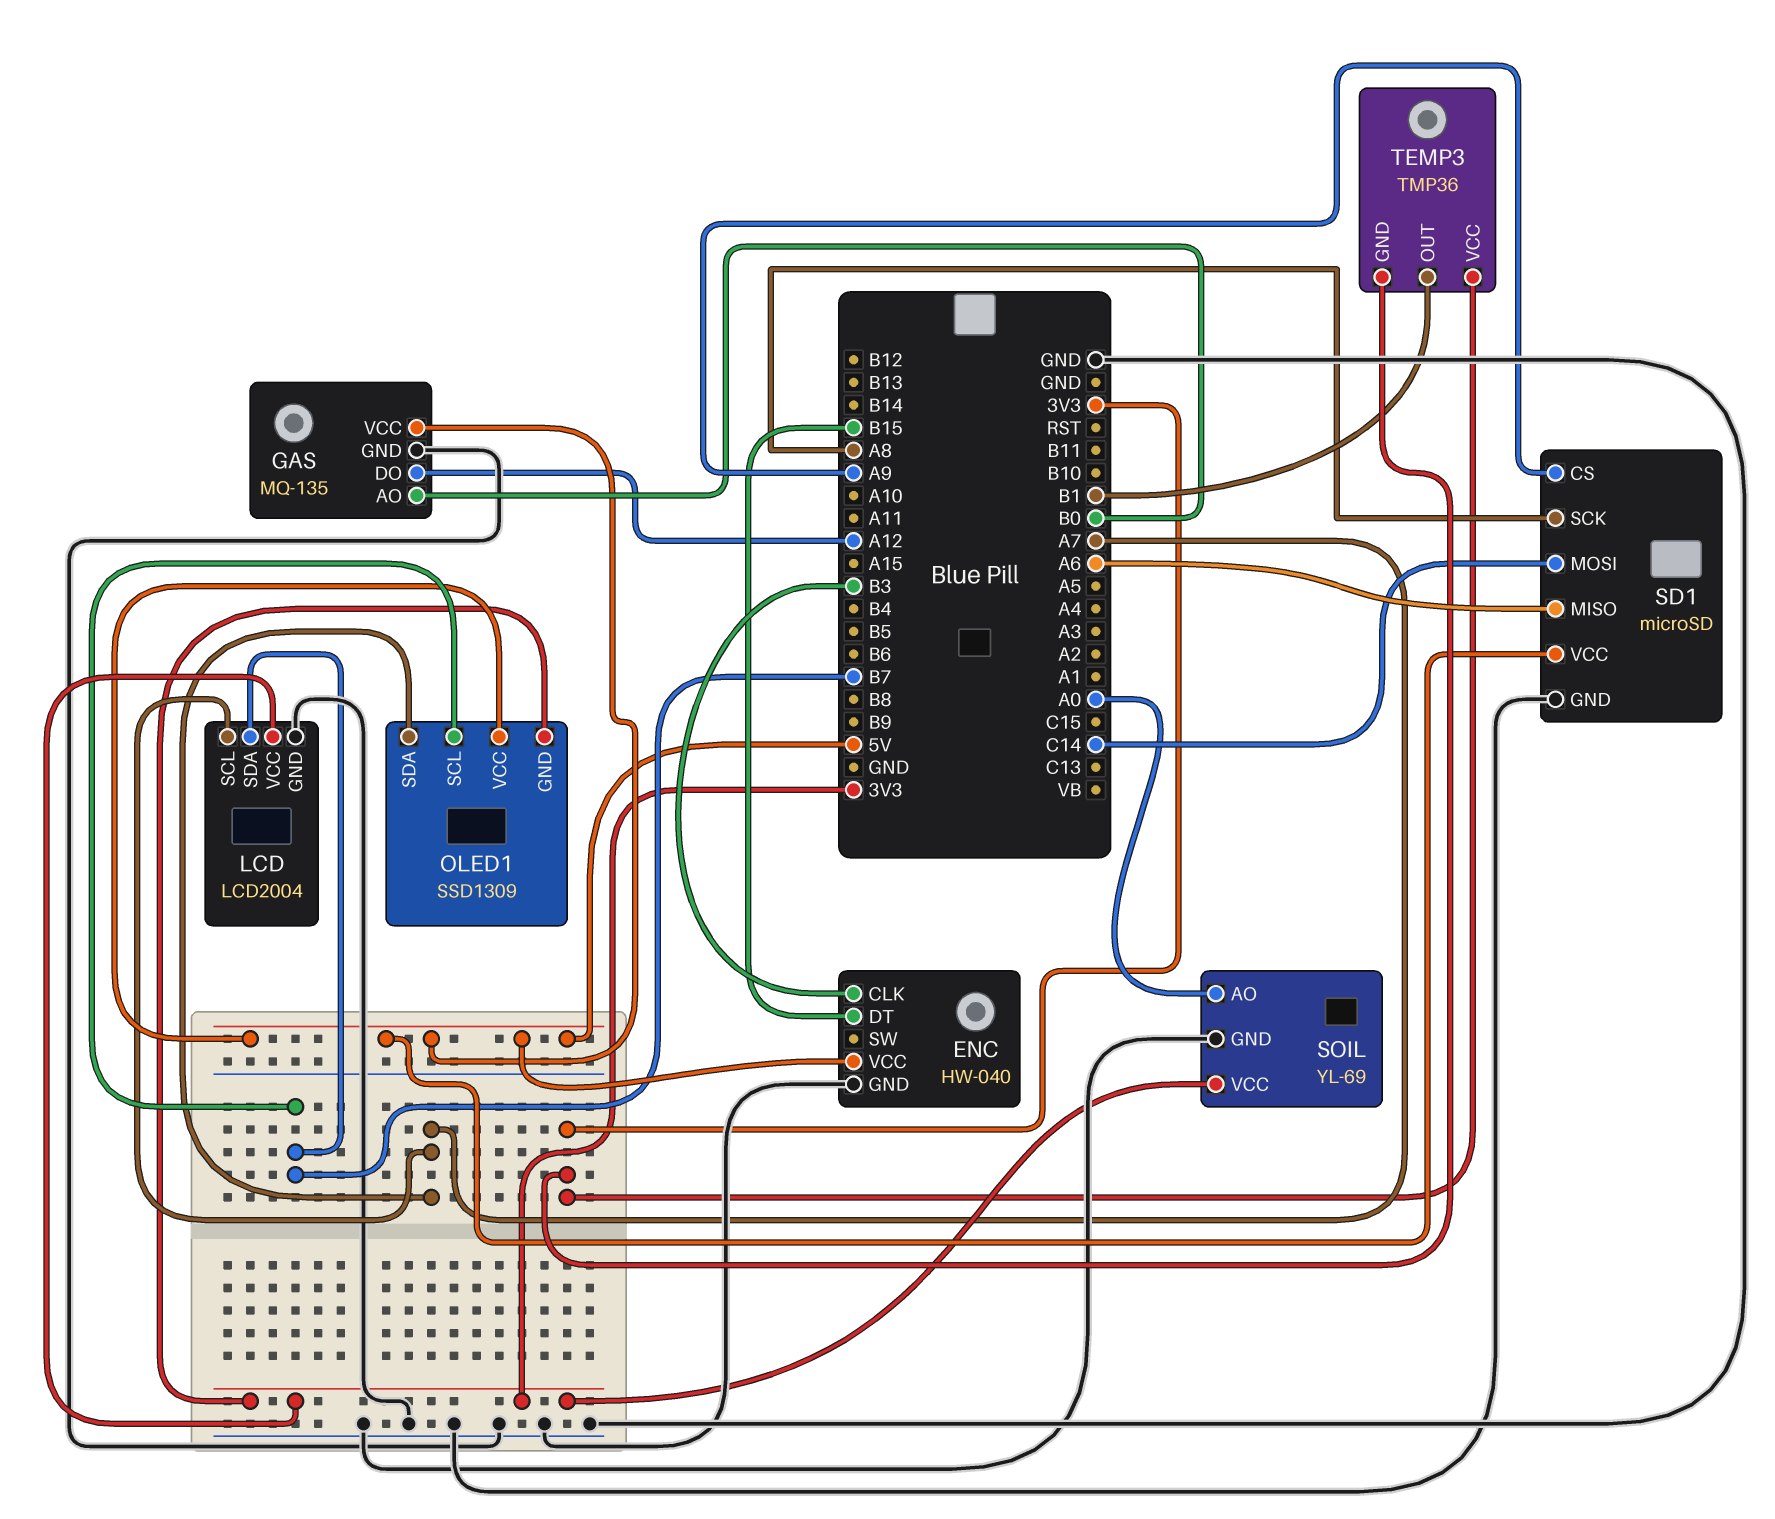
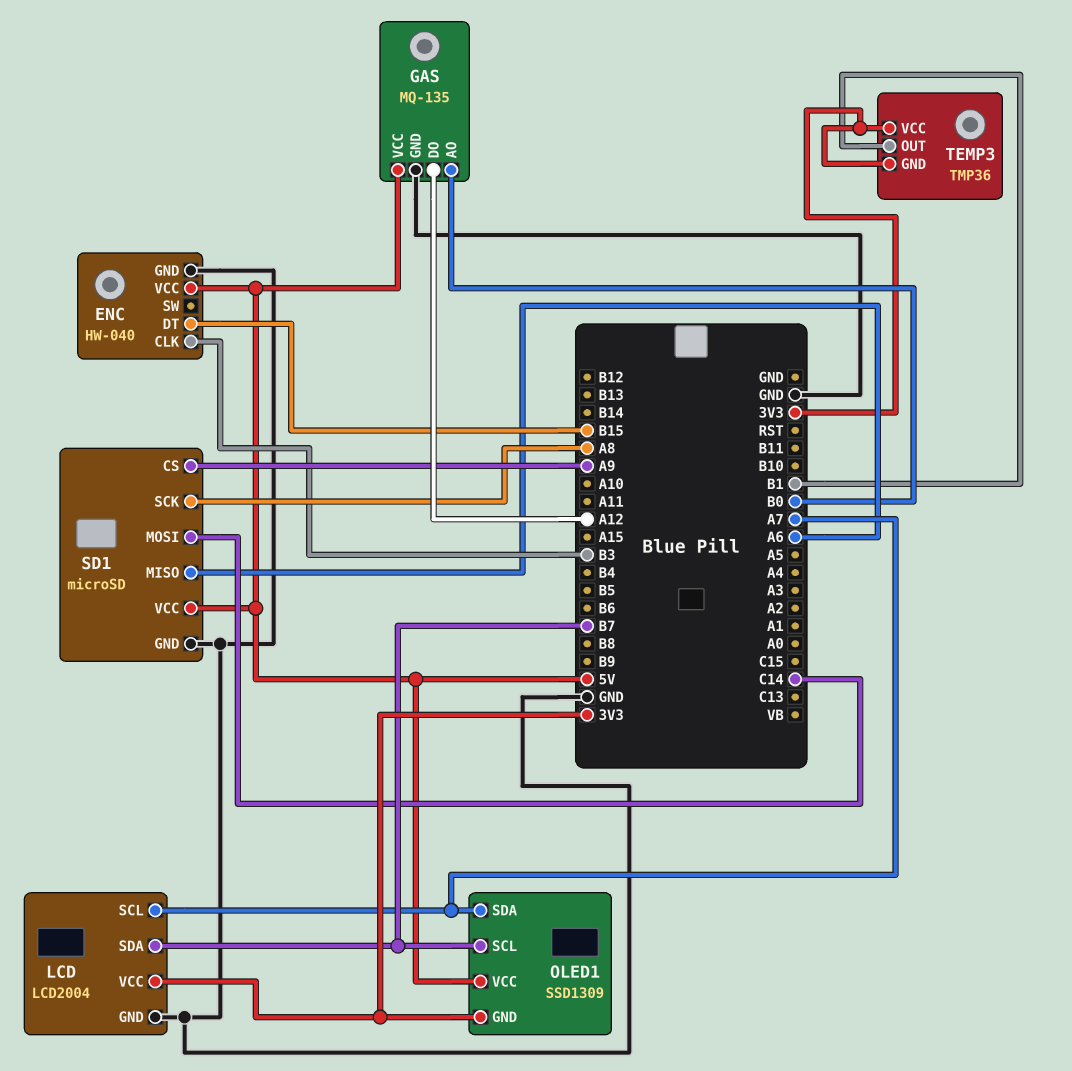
SOIL: YL-69 -> none
SOIL pin AO: A0 -> none
SOIL pin GND: GND -> none
SOIL pin VCC: 3V3 -> none

